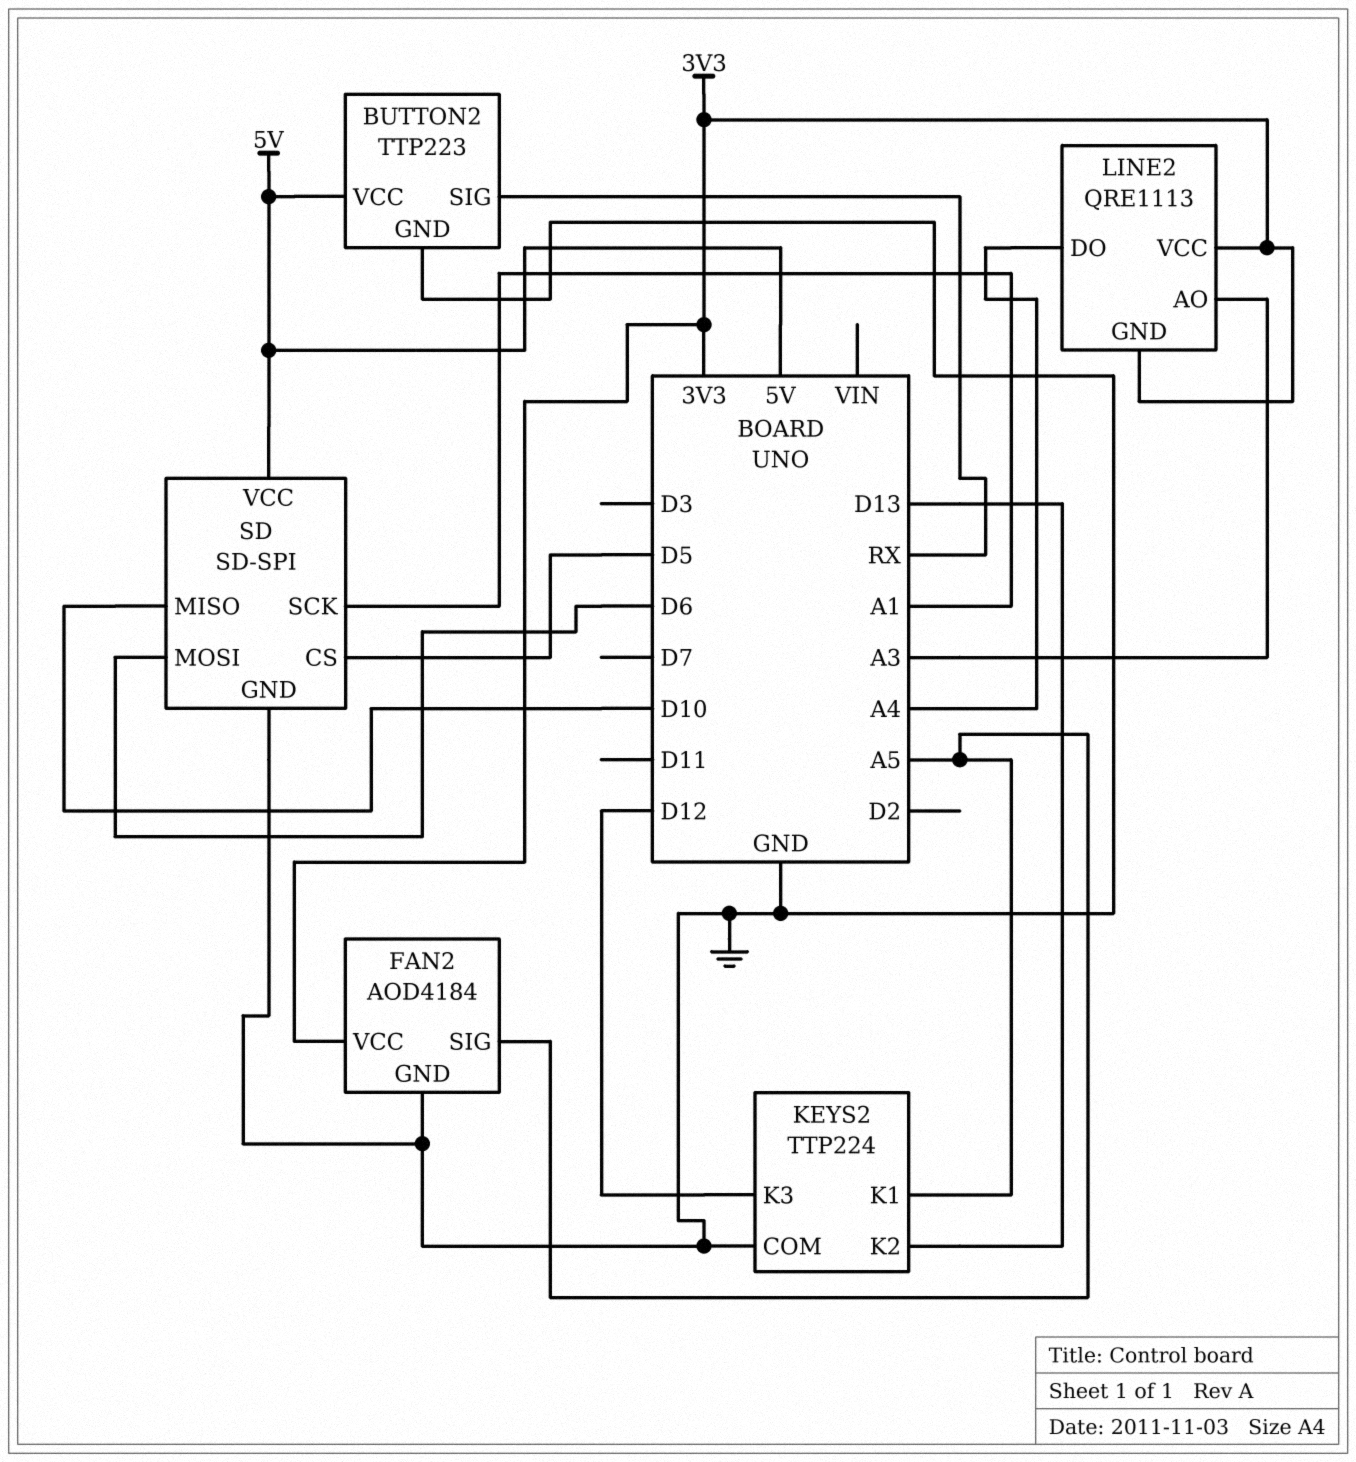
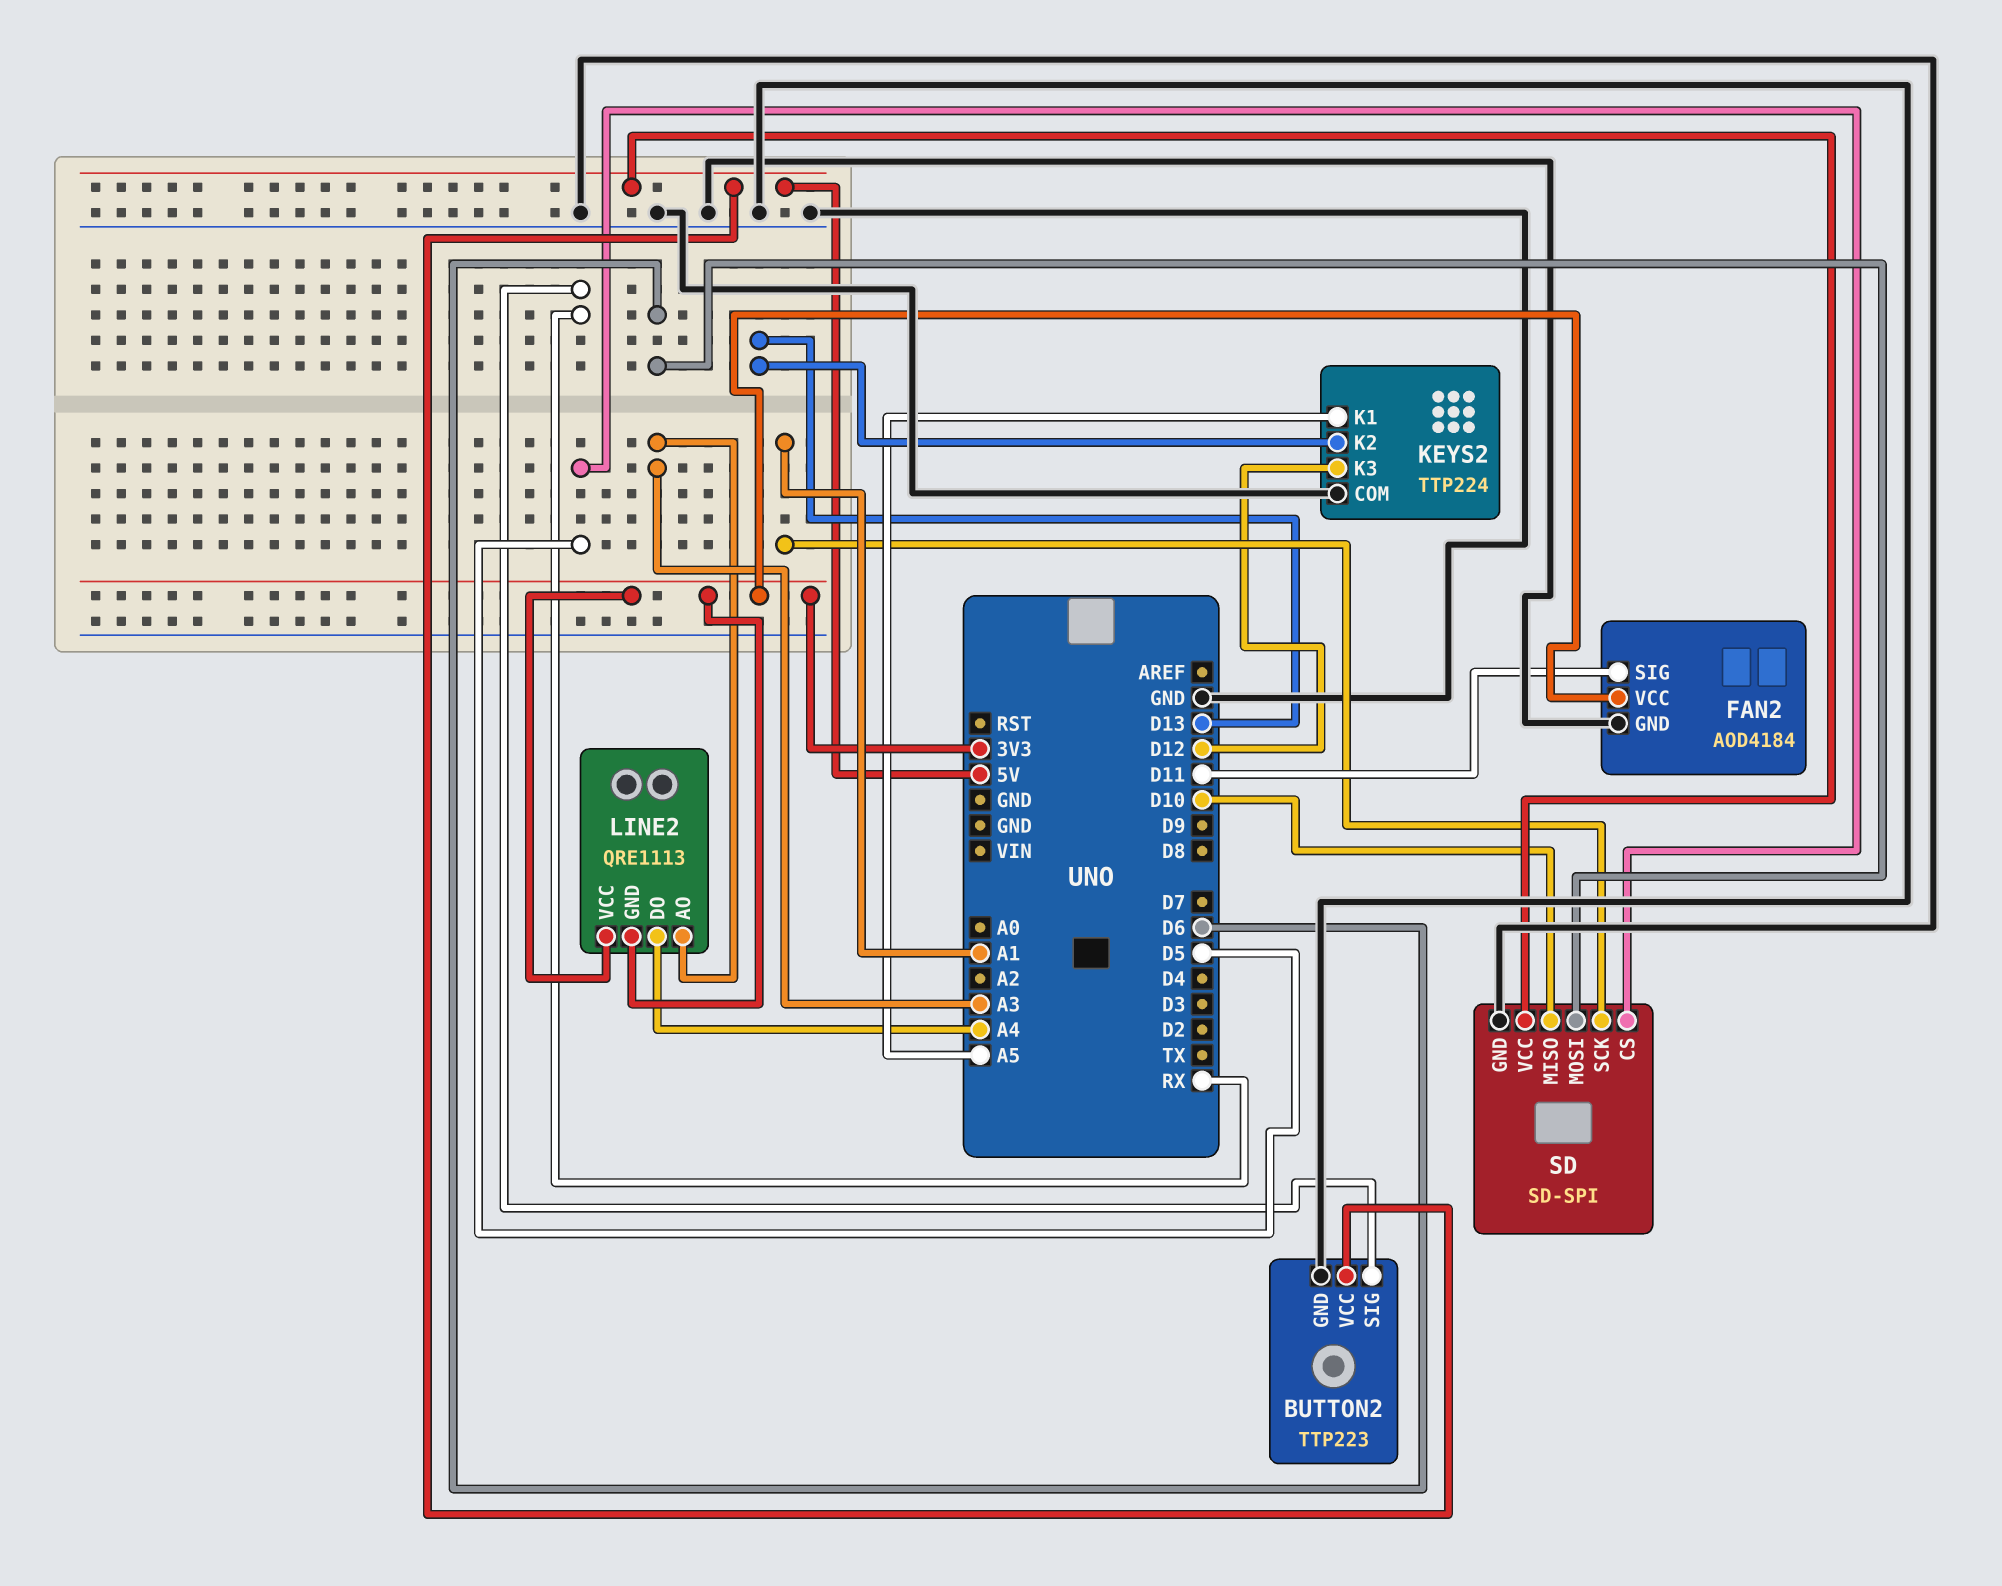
FAN2 pin SIG: A5 -> D11

